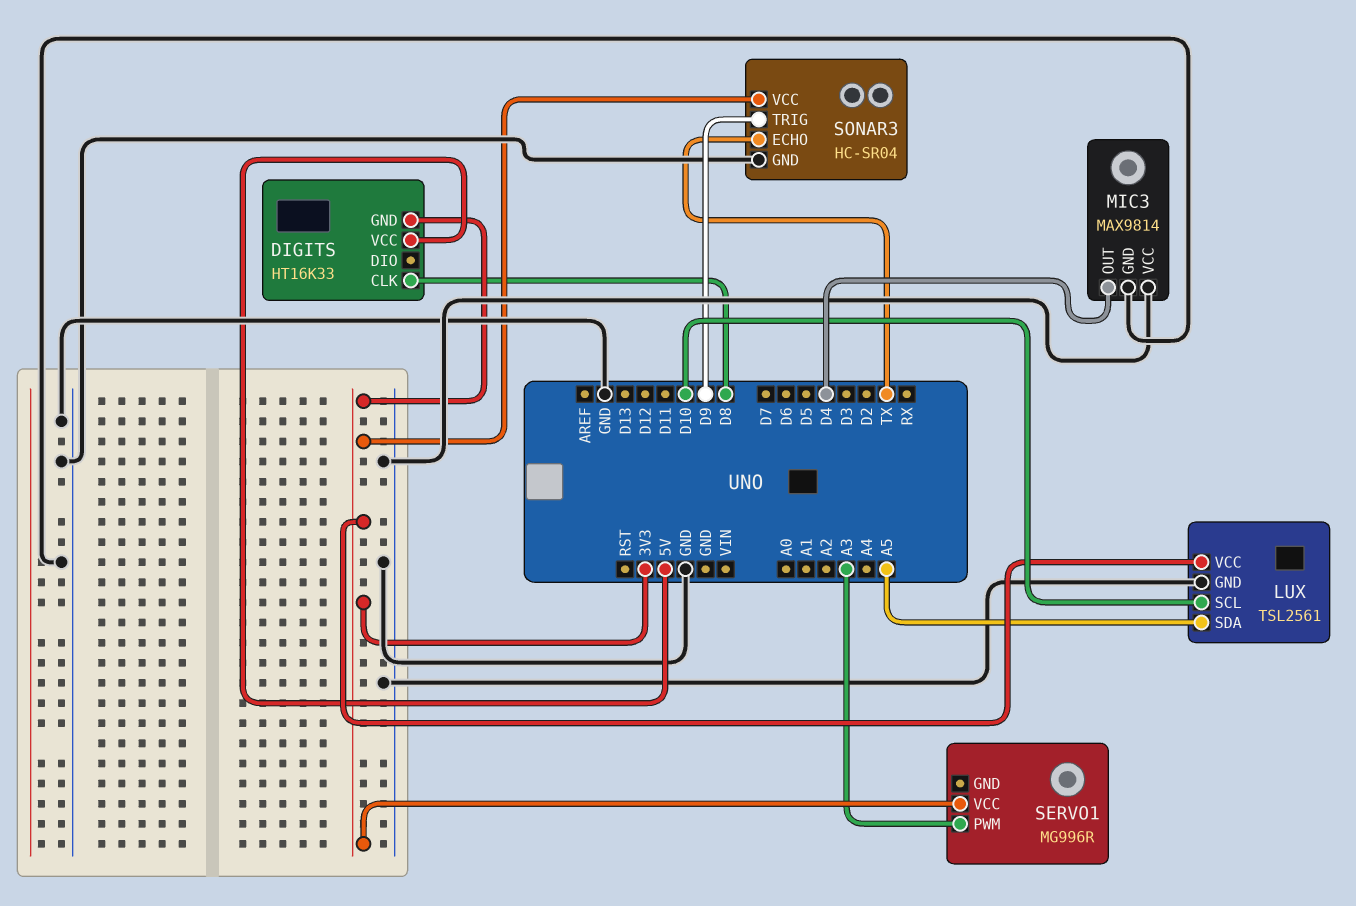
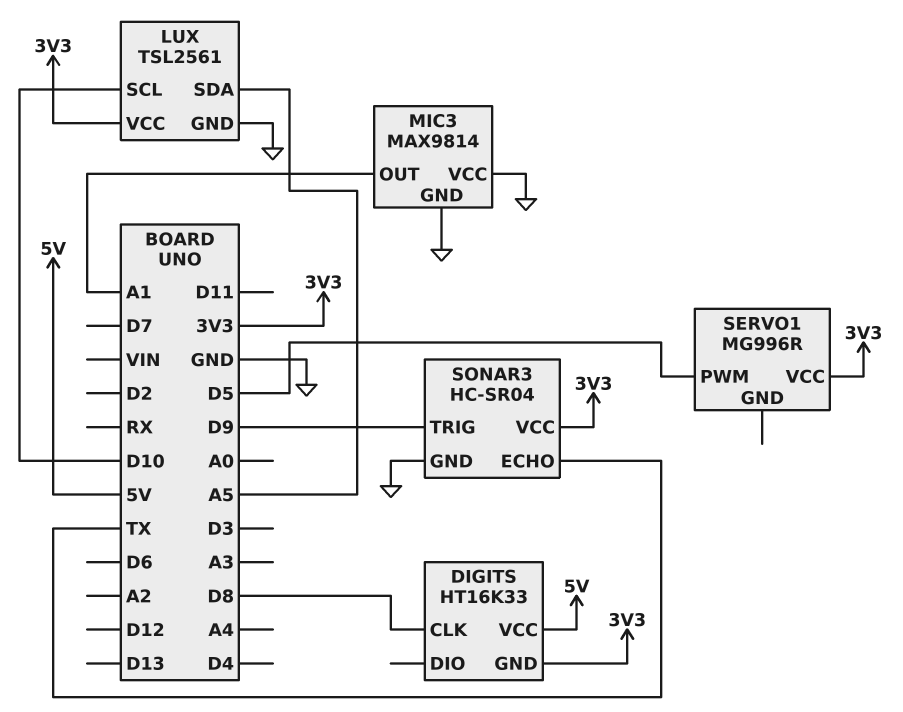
MIC3 pin OUT: D4 -> A1
SERVO1 pin PWM: A3 -> D5

